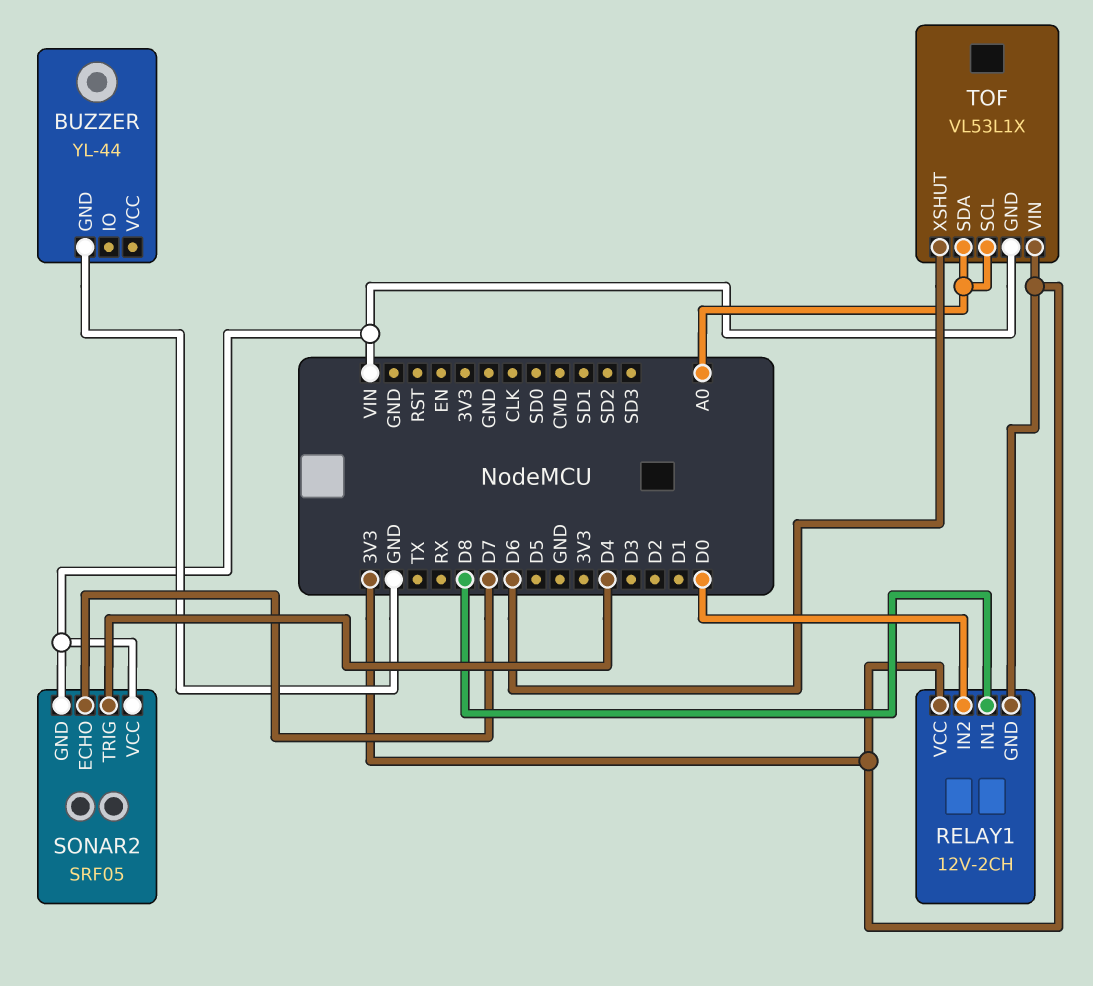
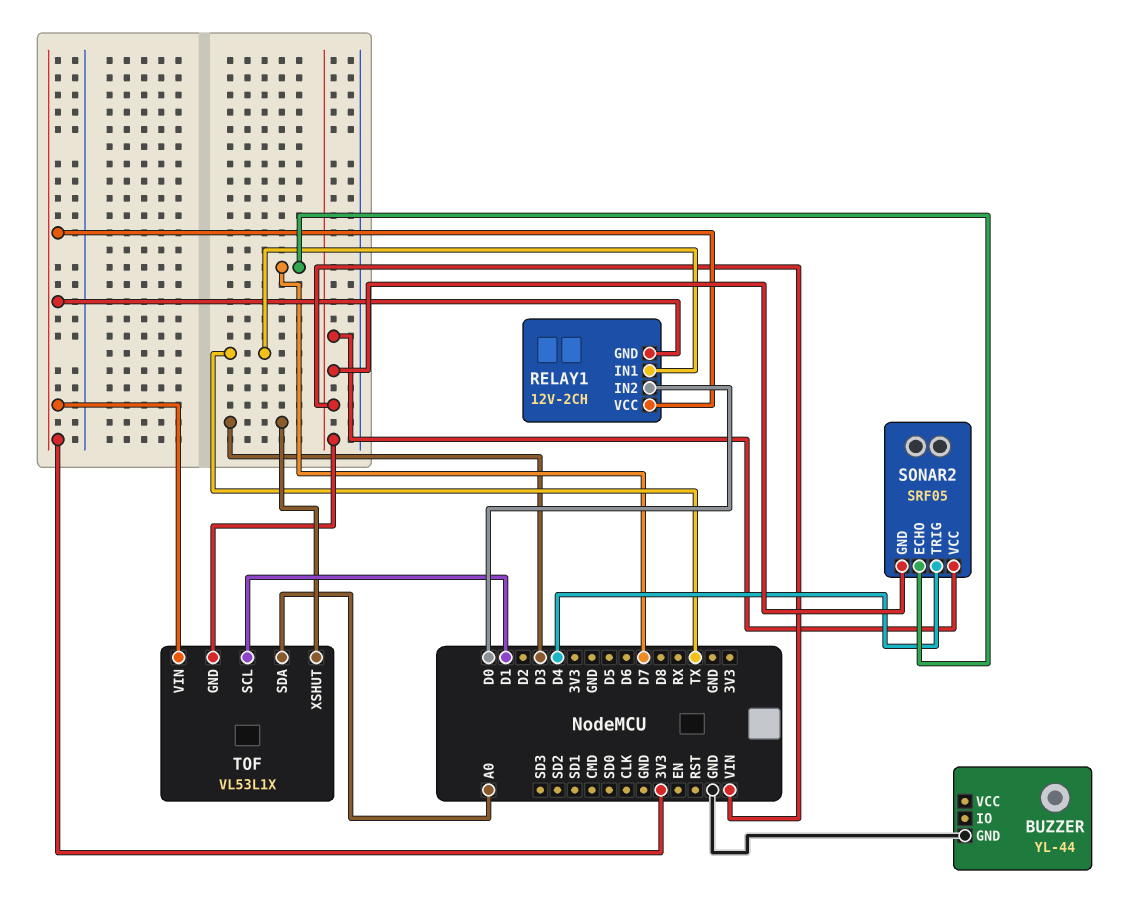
RELAY1 pin IN1: D8 -> TX
TOF pin SCL: A0 -> D1
TOF pin XSHUT: D6 -> D3

